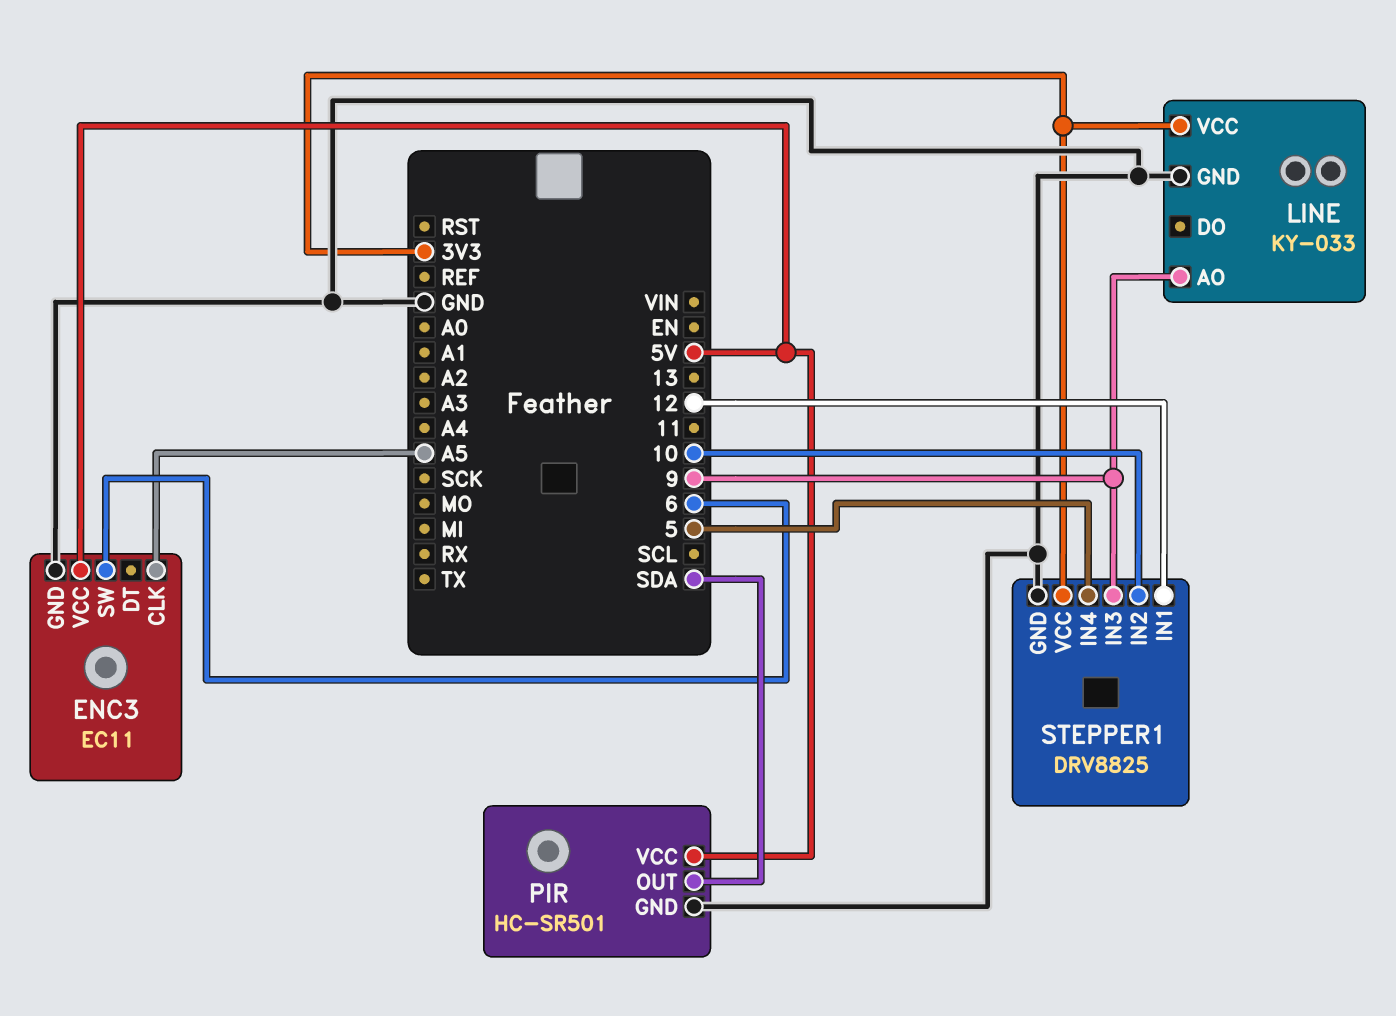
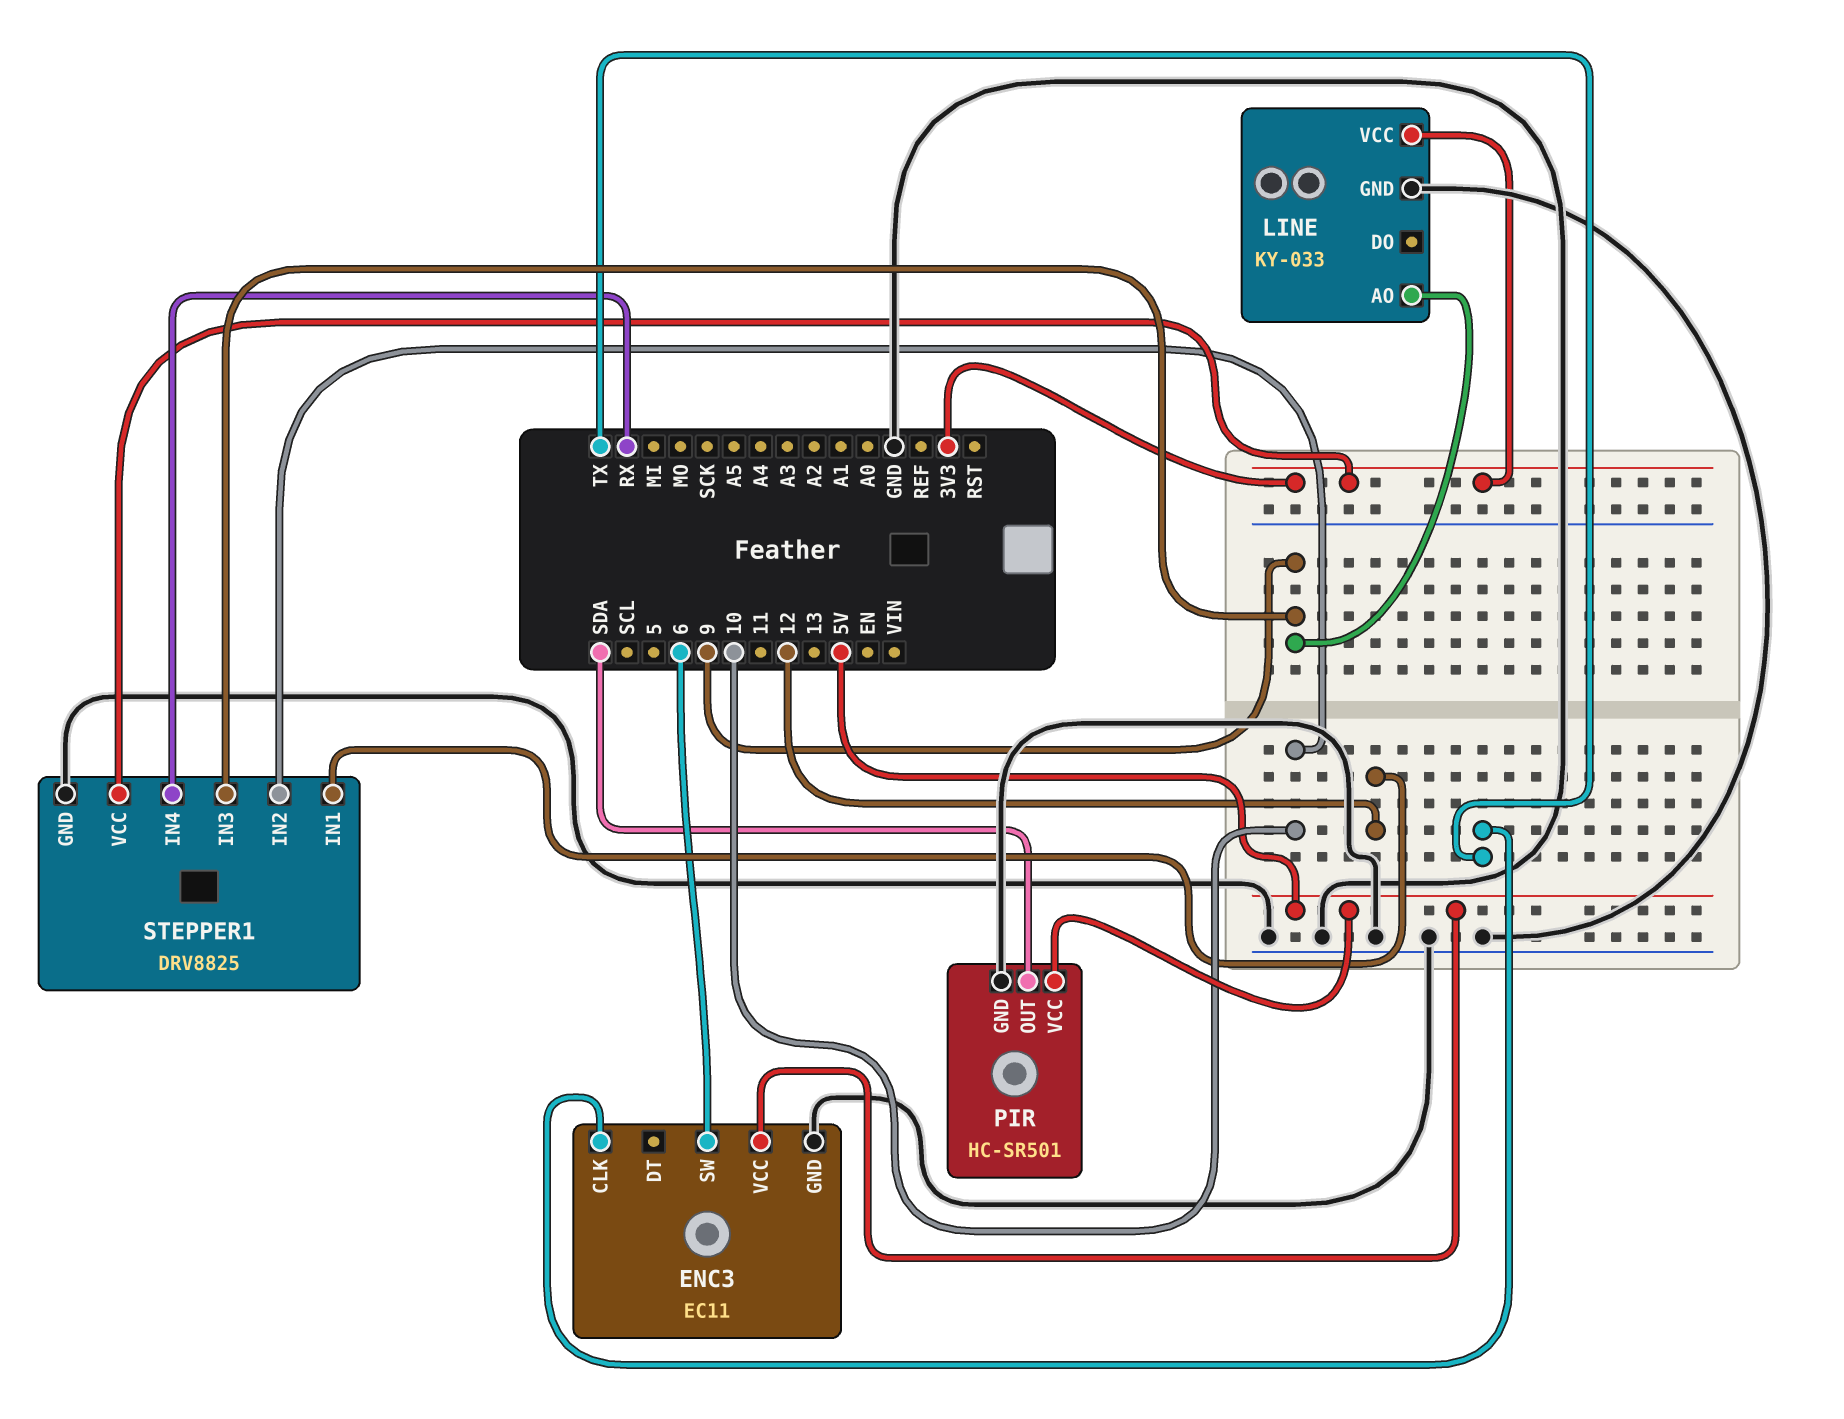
ENC3 pin CLK: A5 -> TX
STEPPER1 pin IN4: 5 -> RX

